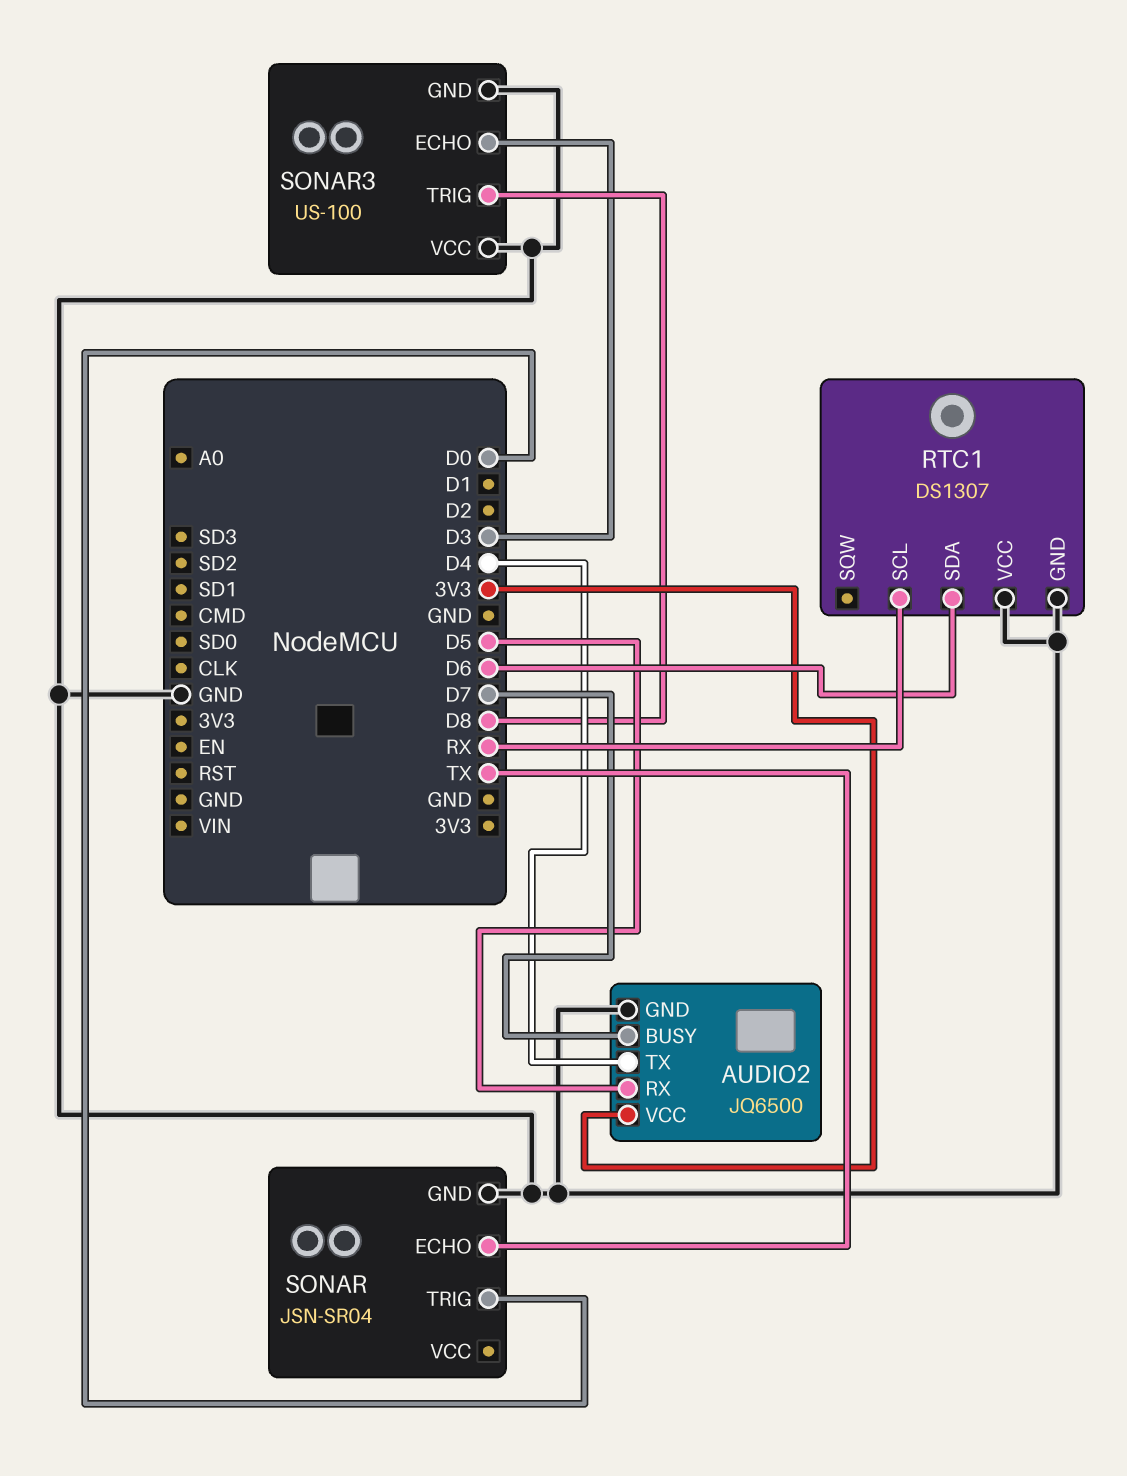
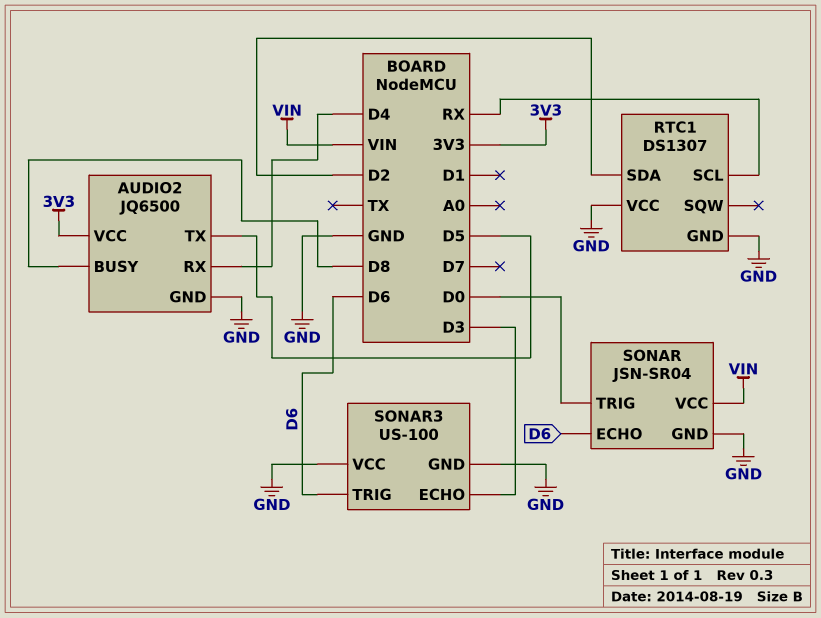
AUDIO2 pin BUSY: D7 -> D8
AUDIO2 pin RX: D5 -> D4
AUDIO2 pin TX: D4 -> D5
RTC1 pin SDA: D6 -> D2
SONAR pin ECHO: TX -> D6
SONAR pin VCC: none -> VIN
SONAR3 pin TRIG: D8 -> D6

